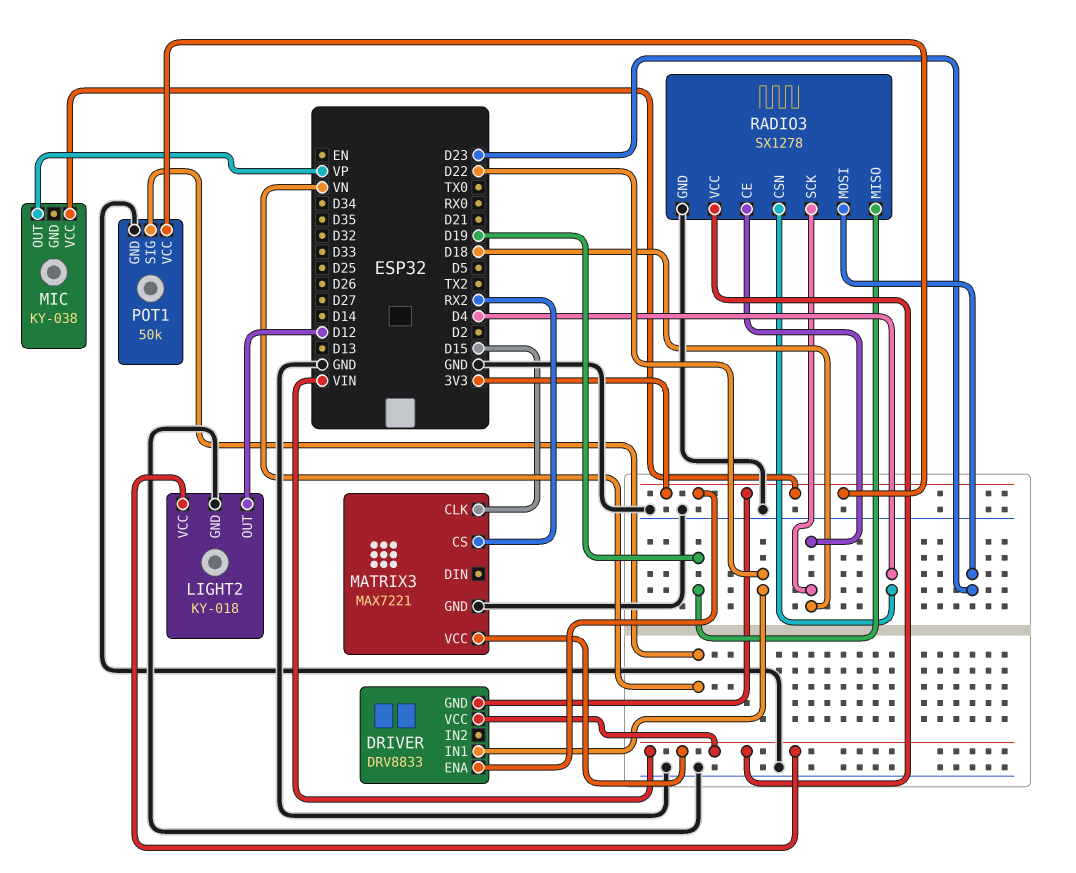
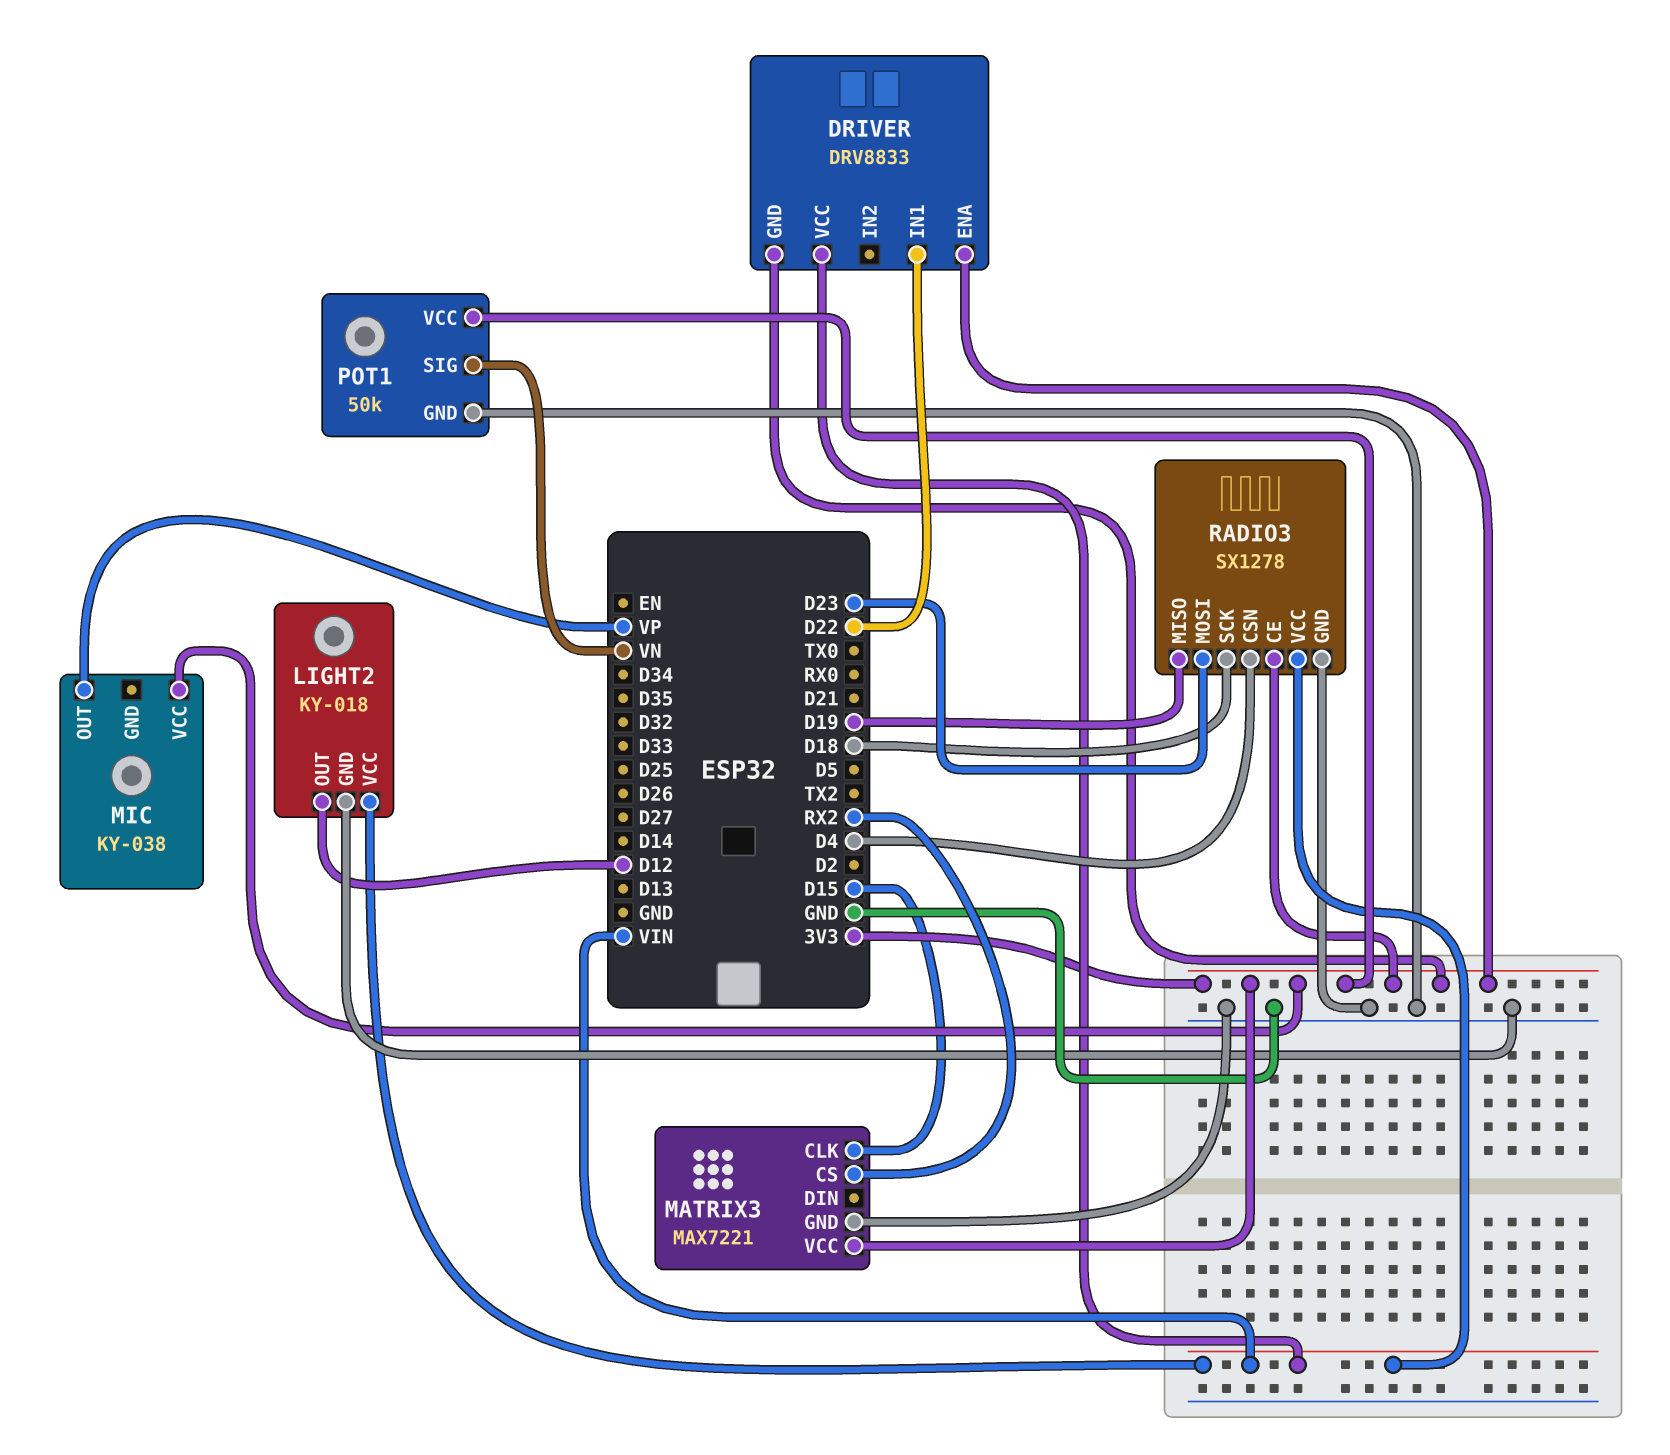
MATRIX3 pin VCC: VIN -> 3V3
RADIO3 pin CE: D18 -> 3V3

